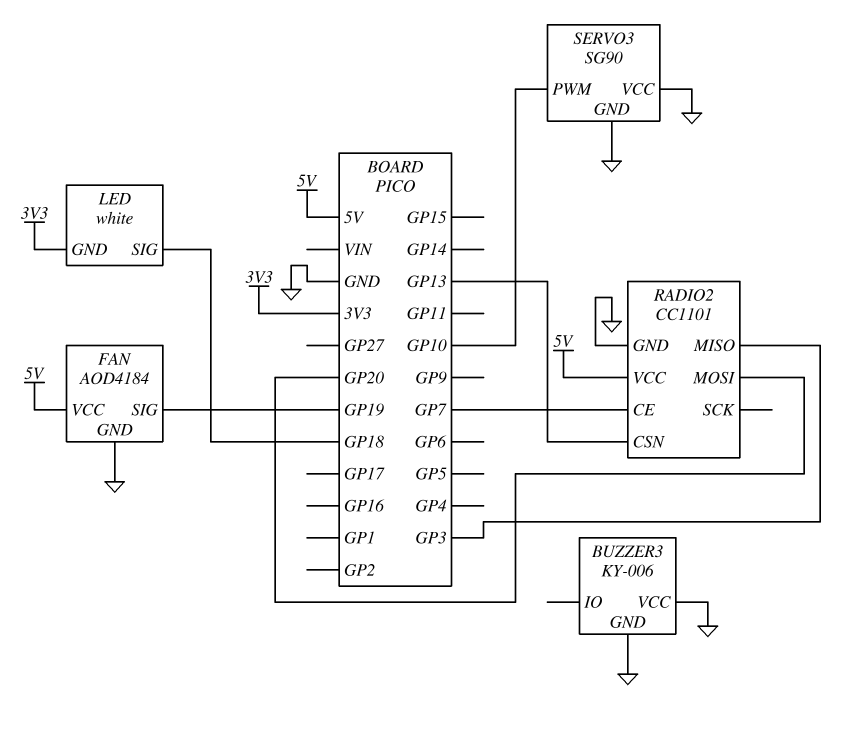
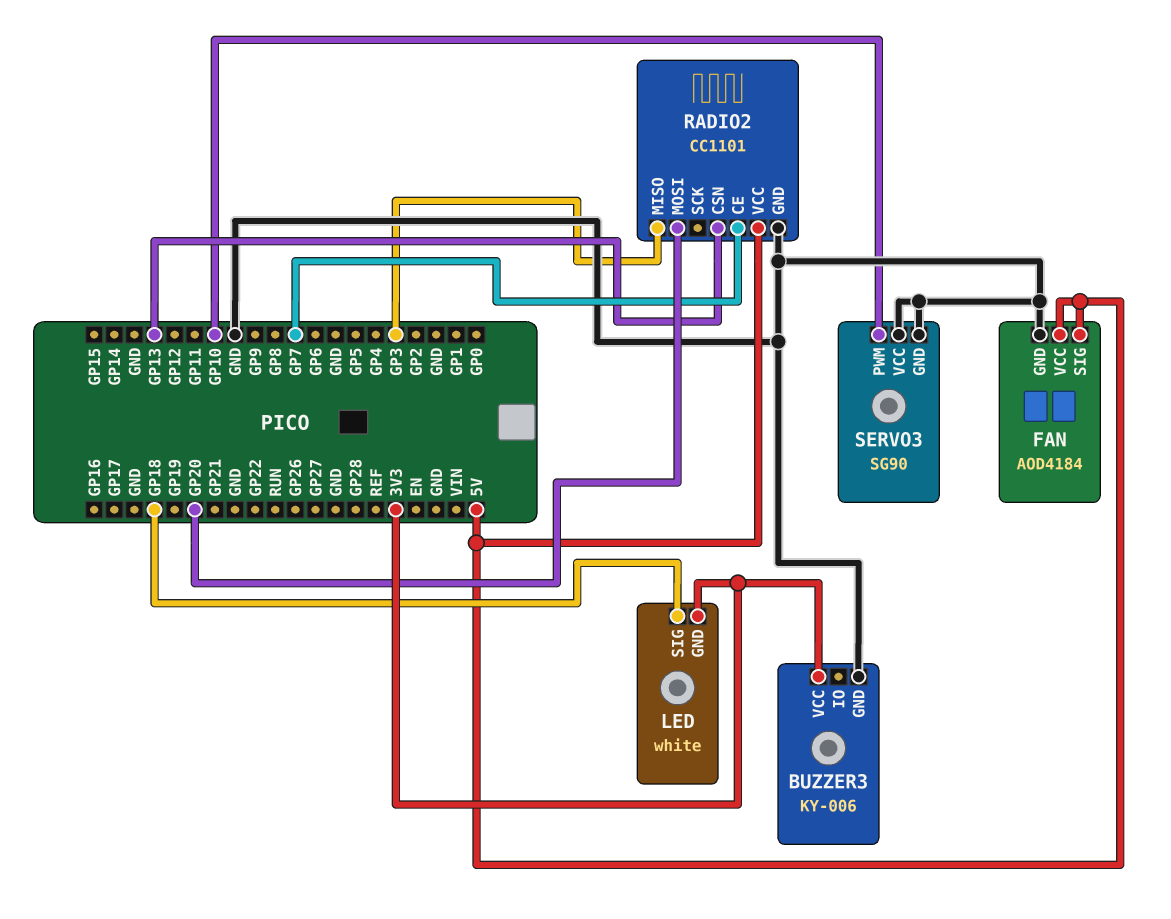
BUZZER3 pin VCC: GND -> 3V3
FAN pin SIG: GP19 -> 5V

